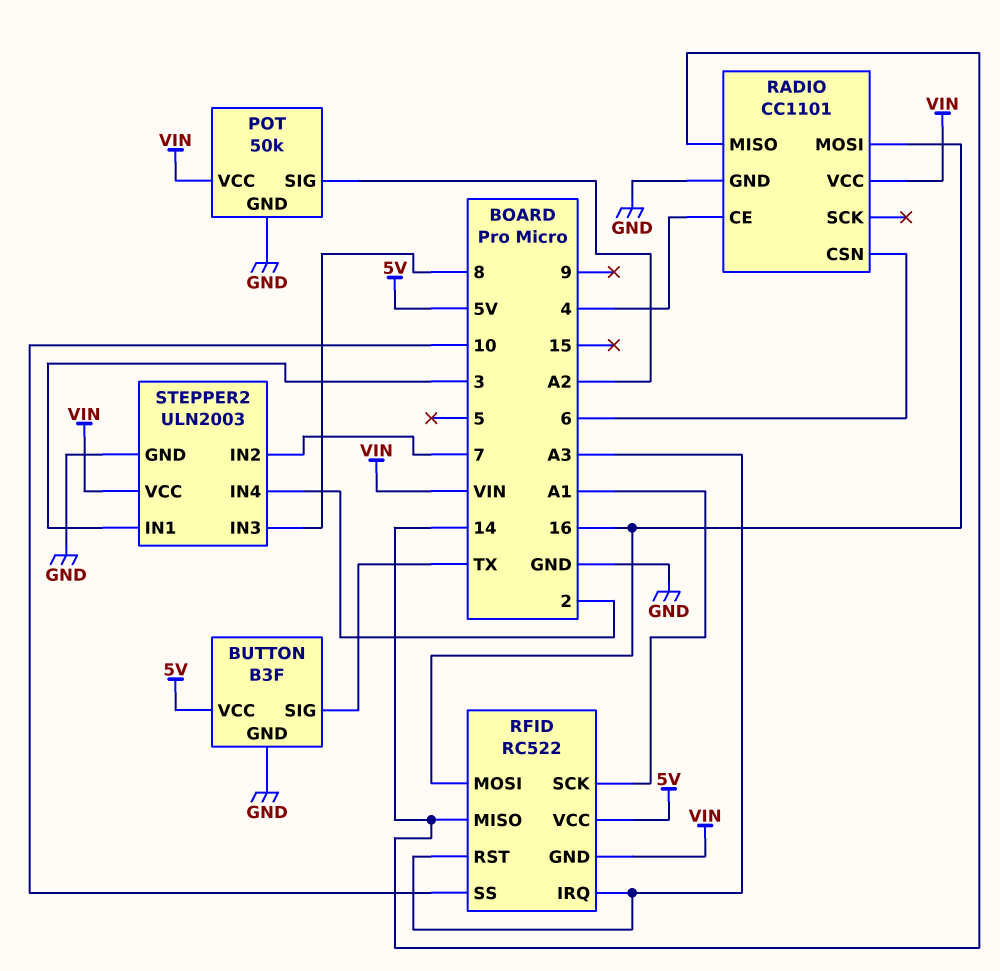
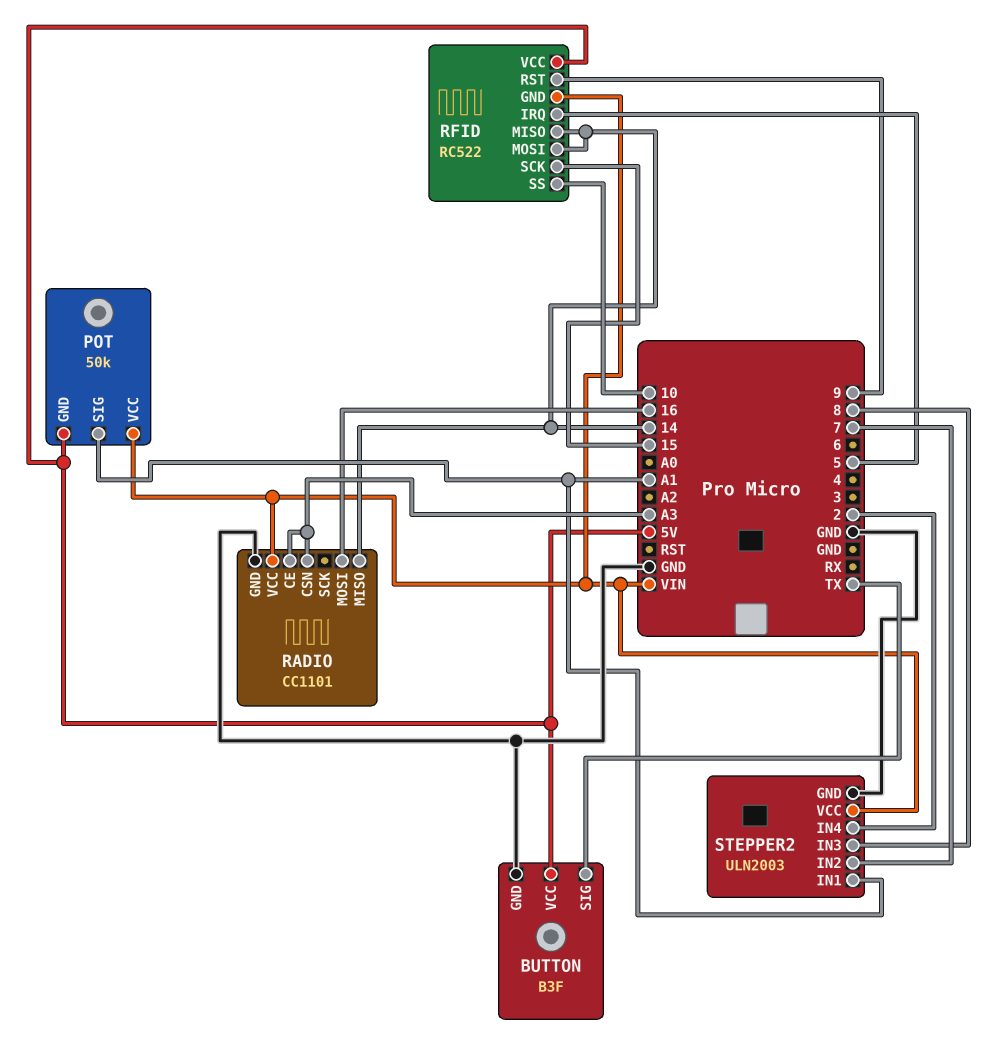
POT pin GND: GND -> 5V
POT pin SIG: A2 -> A1
RADIO pin CE: 4 -> A3
RADIO pin CSN: 6 -> A3
RFID pin IRQ: A3 -> 5
RFID pin MOSI: 16 -> 14
RFID pin RST: A3 -> 9
RFID pin SCK: A1 -> 15
STEPPER2 pin IN1: 3 -> A1

